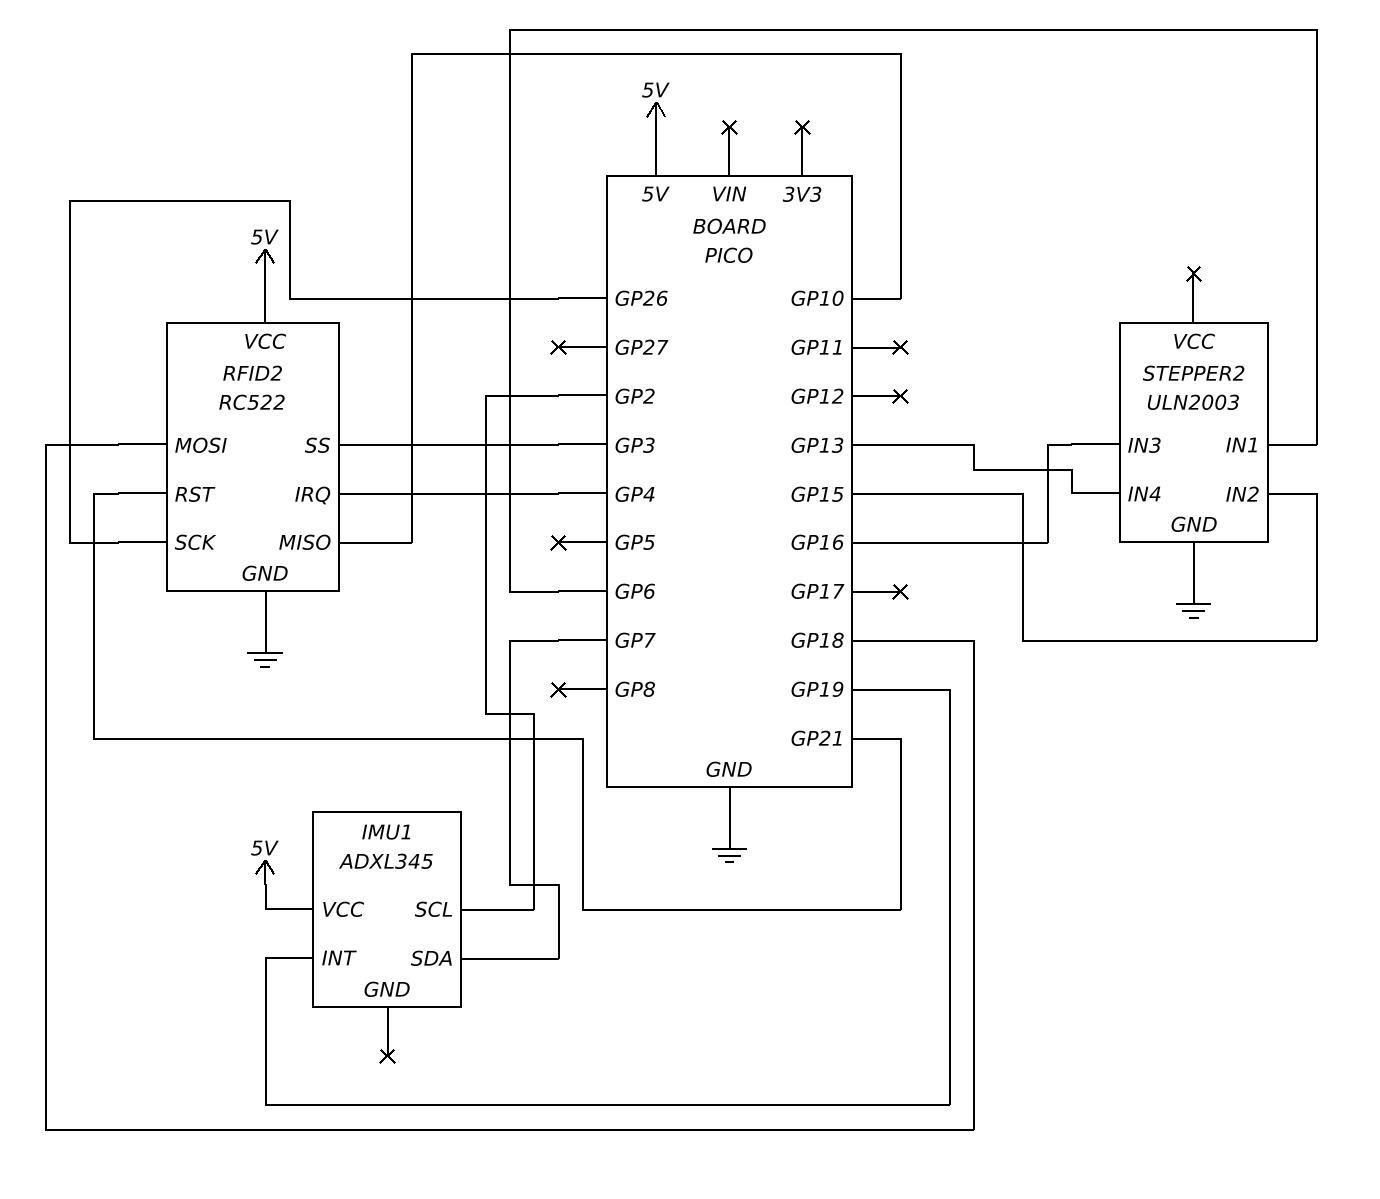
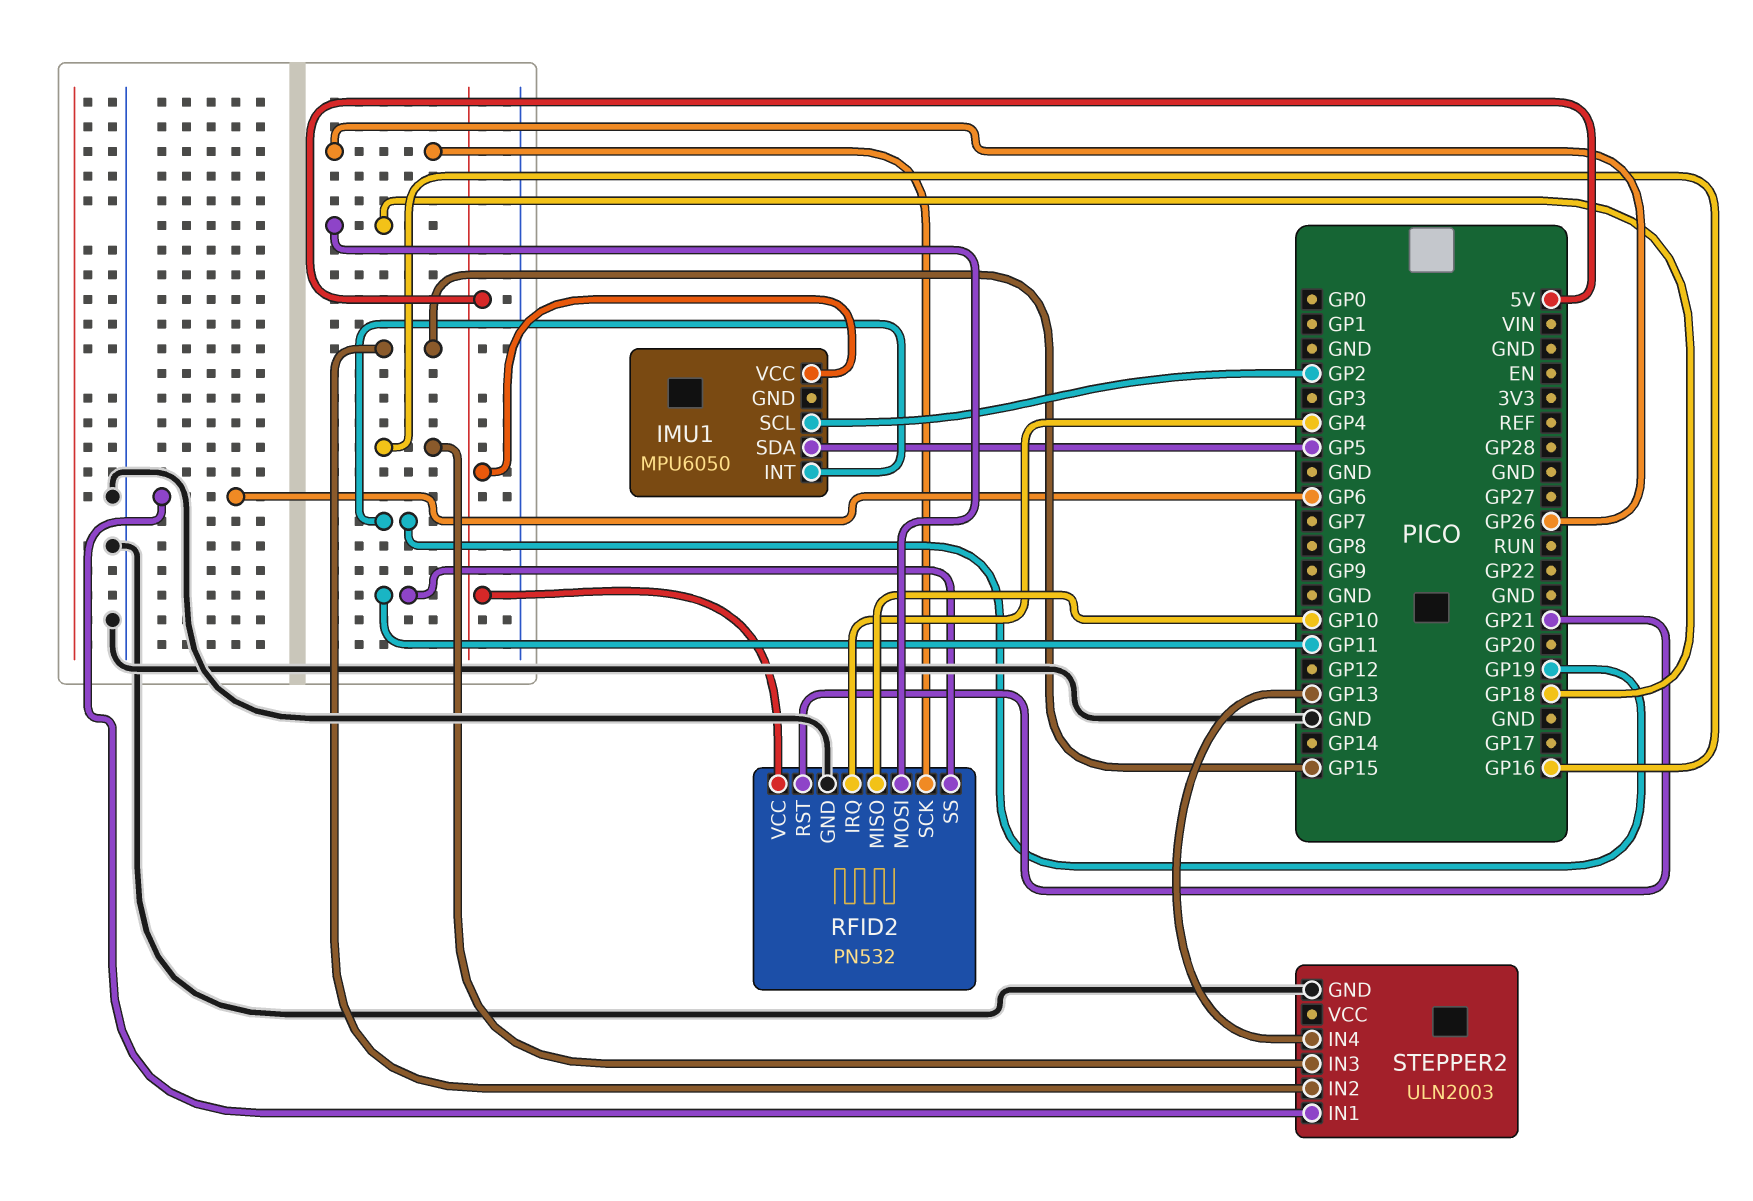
IMU1: ADXL345 -> MPU6050
IMU1 pin SDA: GP7 -> GP5
RFID2: RC522 -> PN532
RFID2 pin SS: GP3 -> GP11

